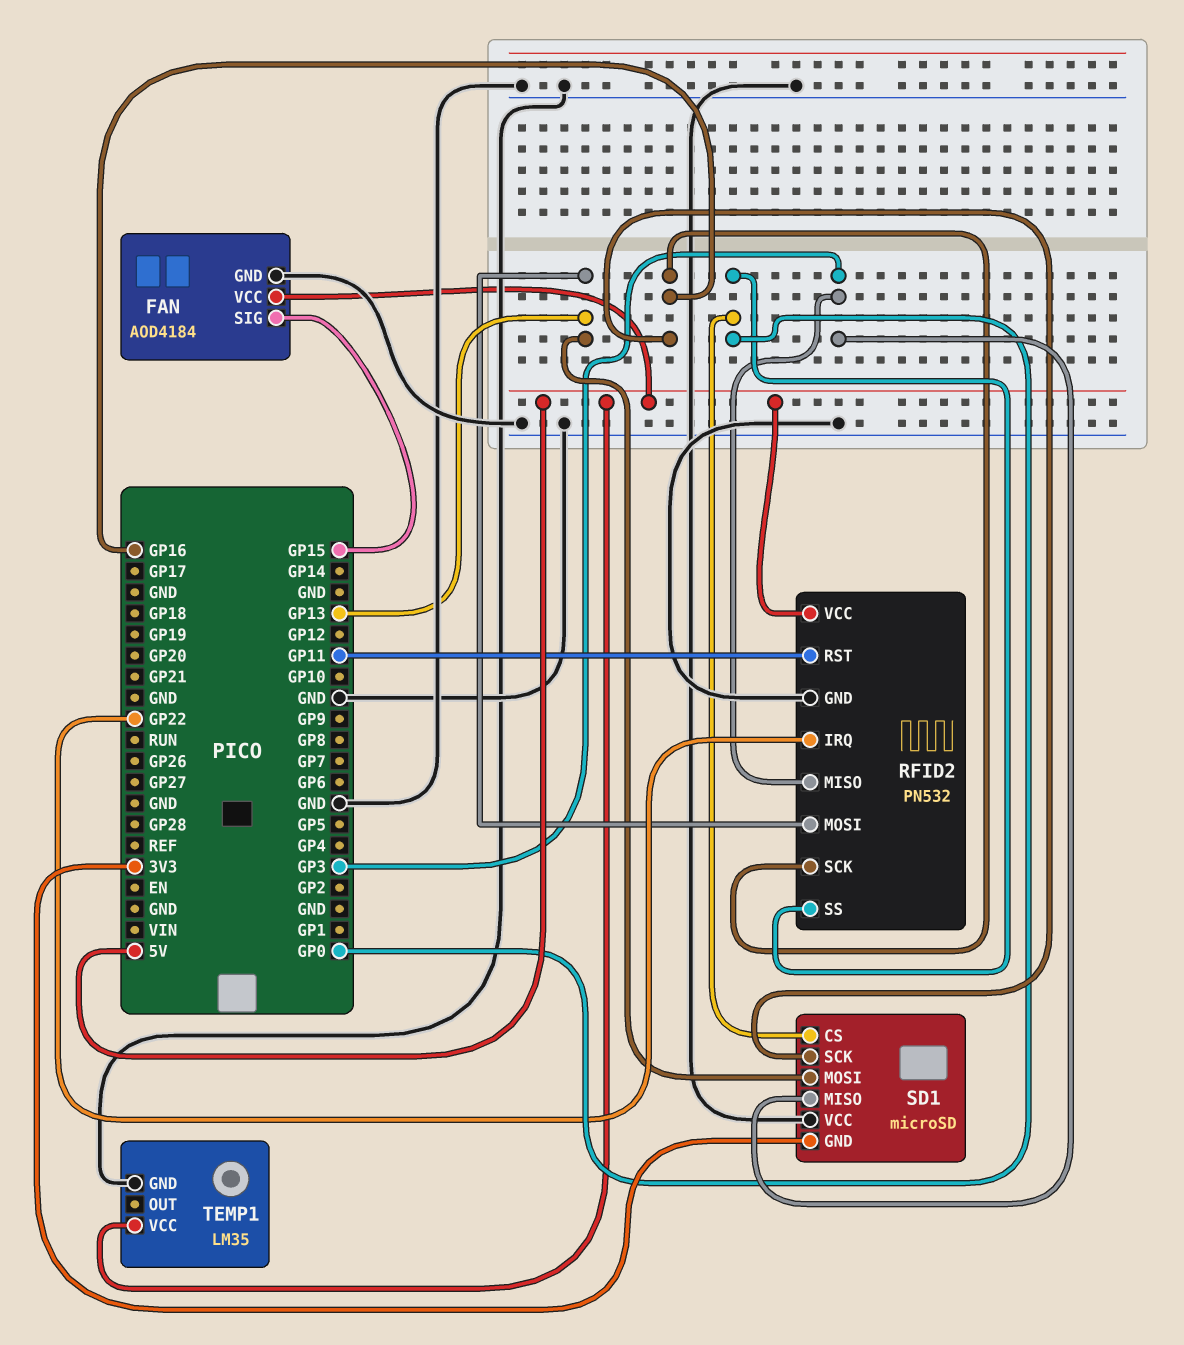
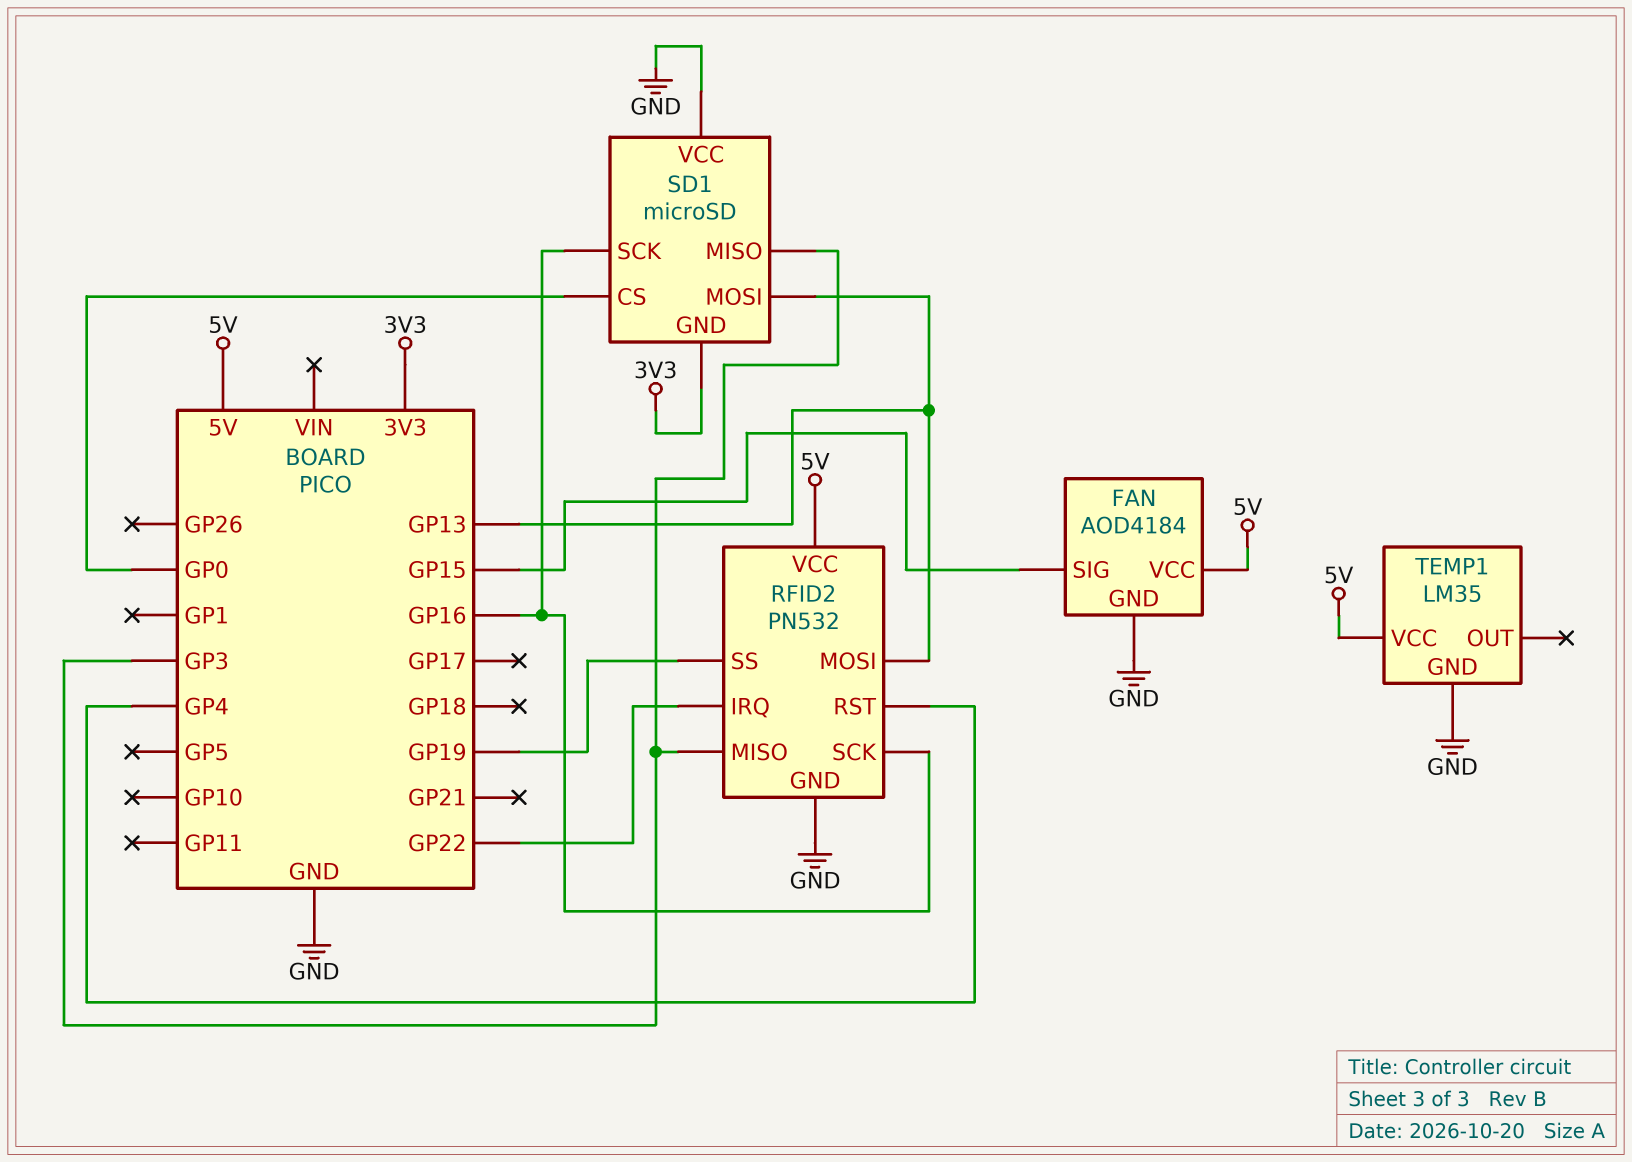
RFID2 pin RST: GP11 -> GP4
RFID2 pin SS: GP0 -> GP19

